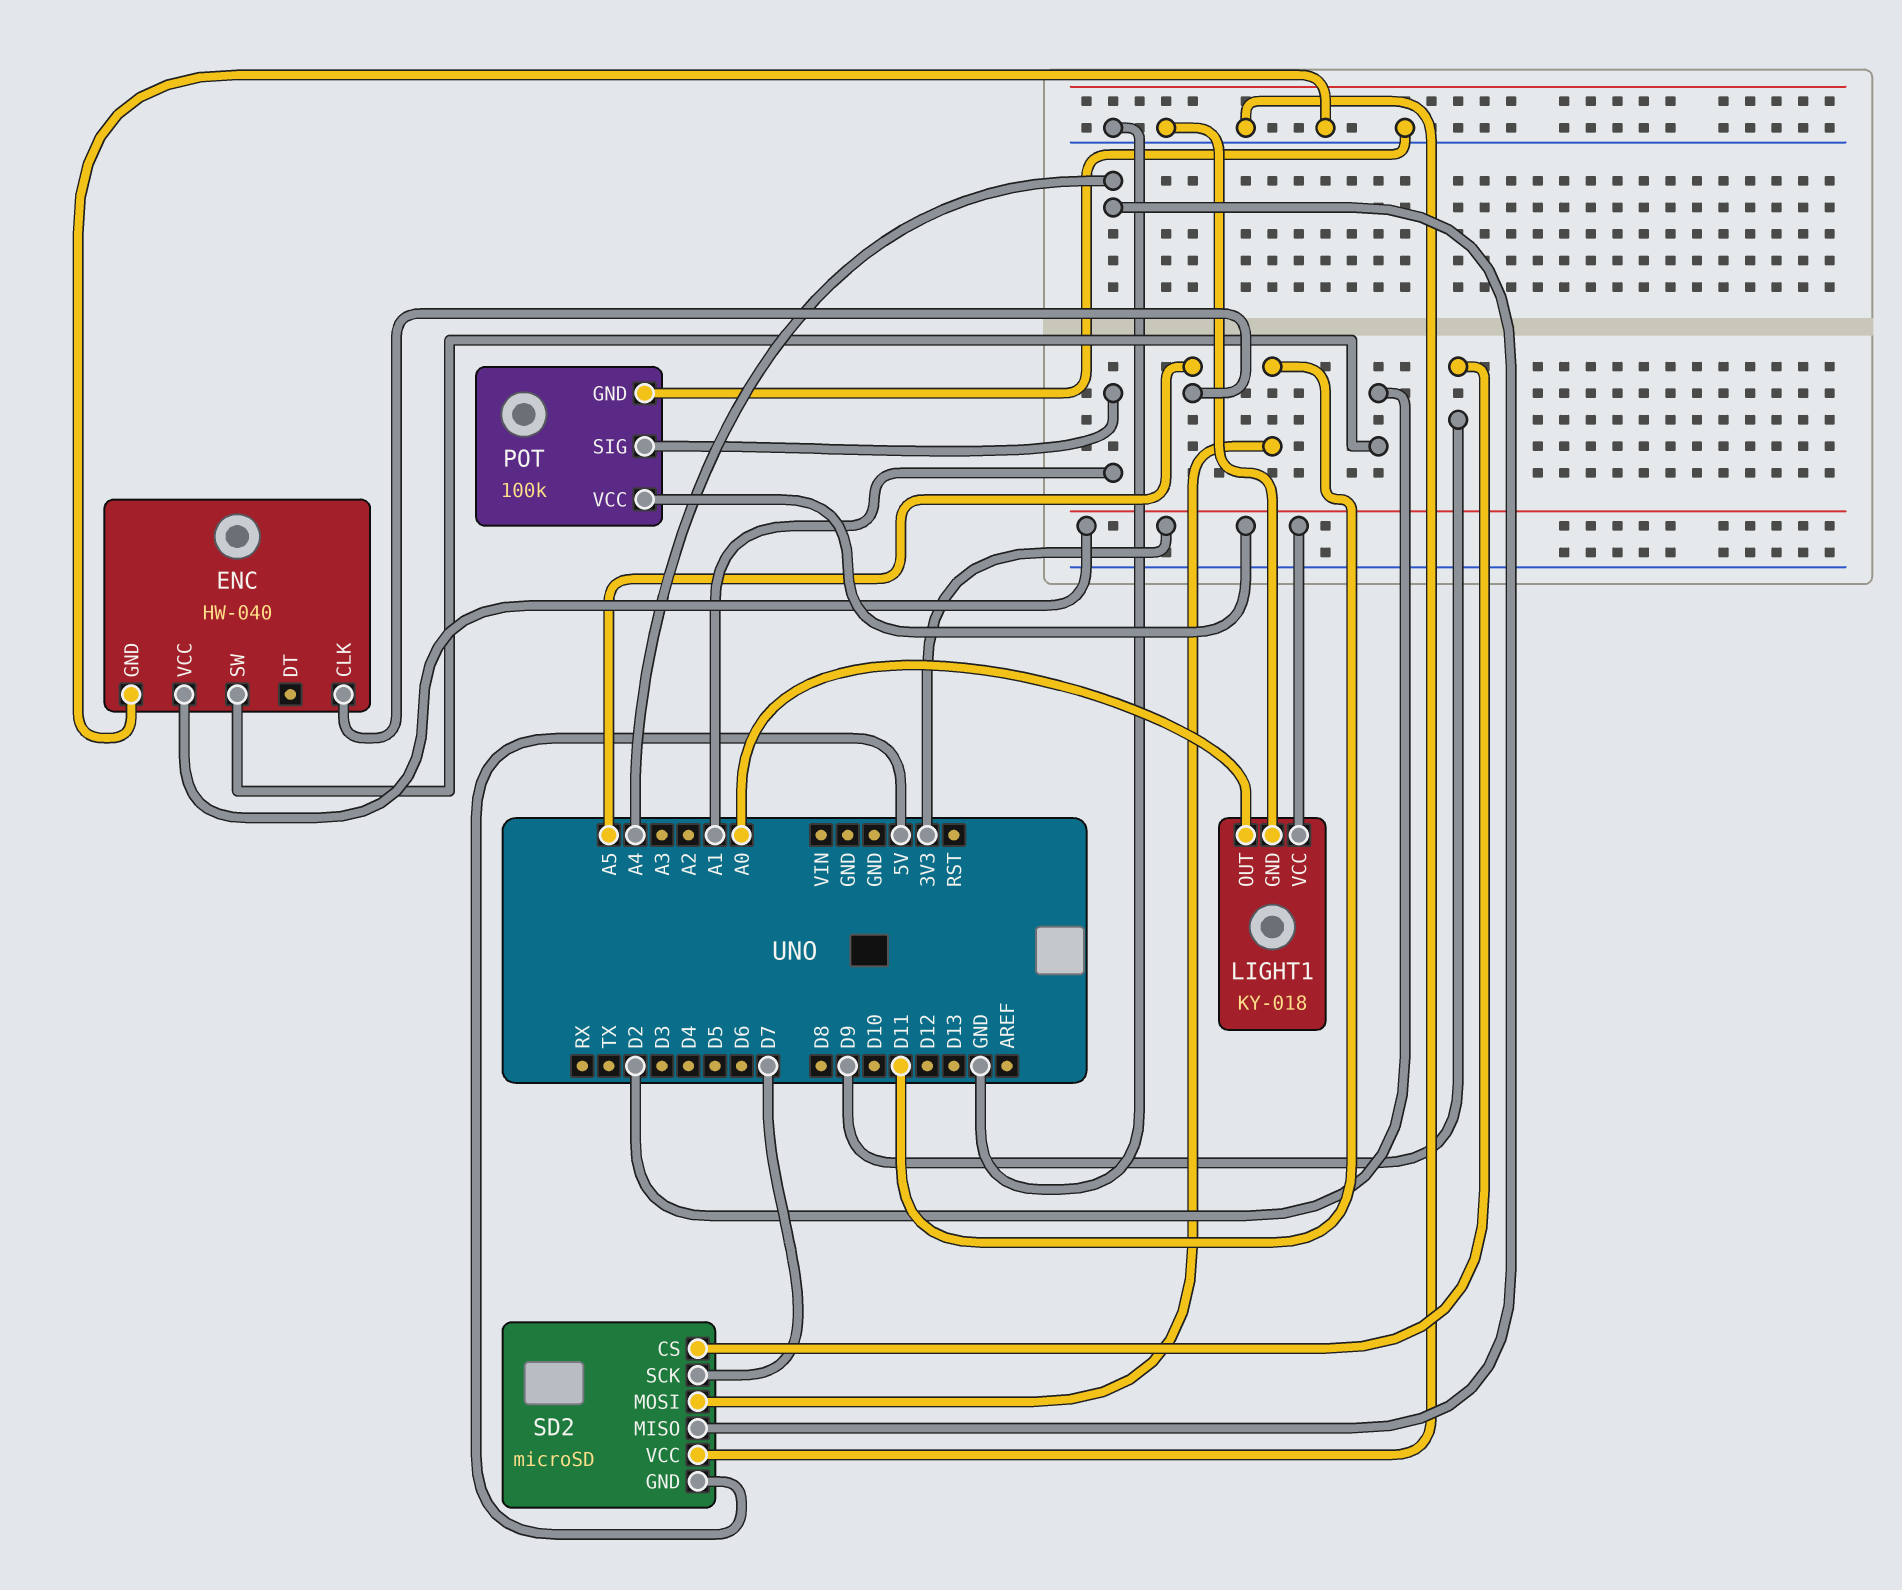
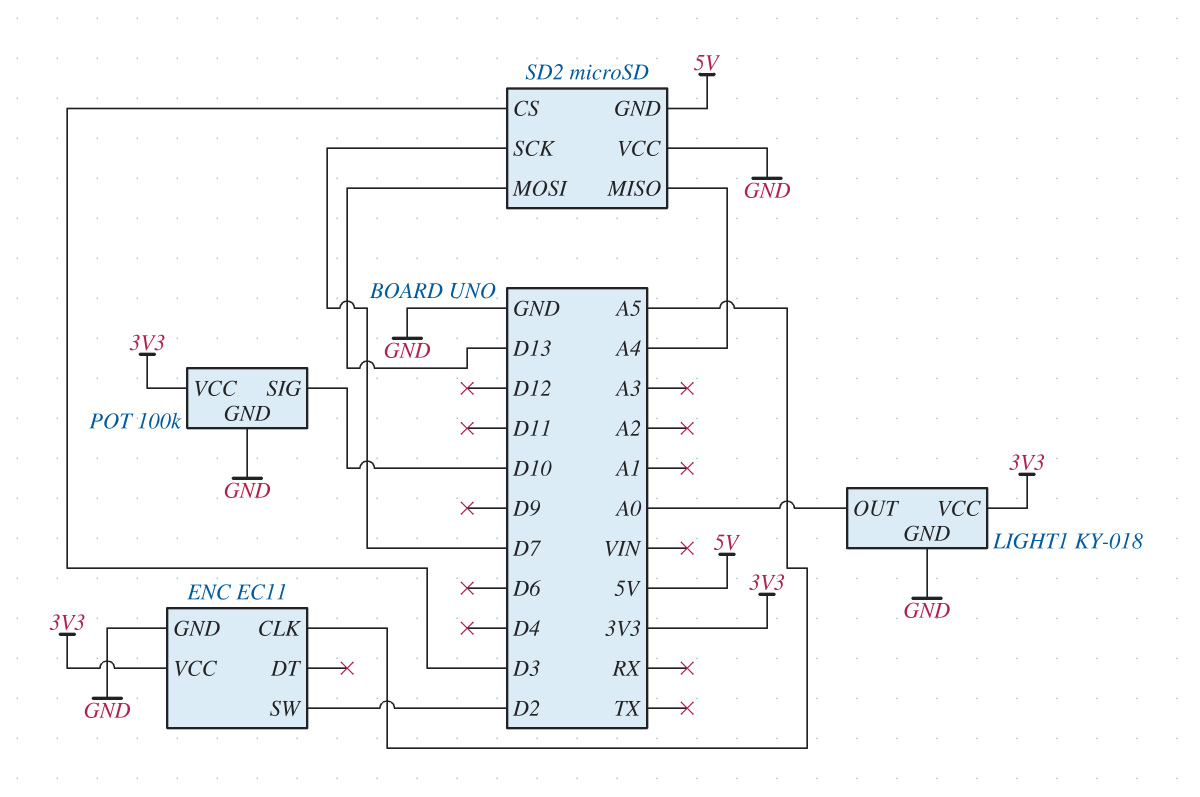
ENC: HW-040 -> EC11
POT pin SIG: A1 -> D10
SD2 pin CS: D9 -> D3
SD2 pin MOSI: D11 -> D13

